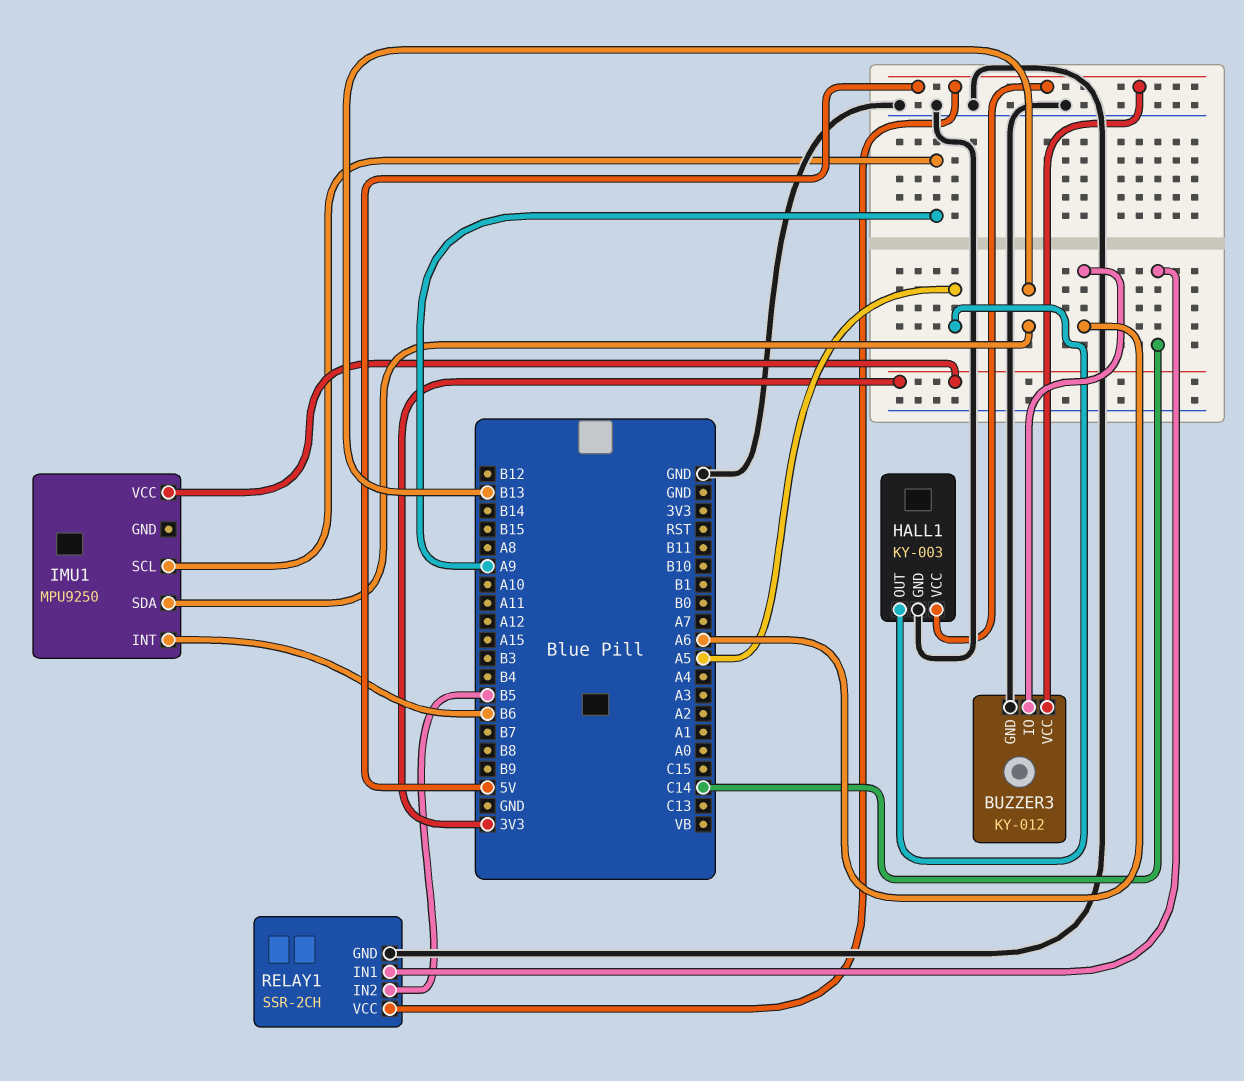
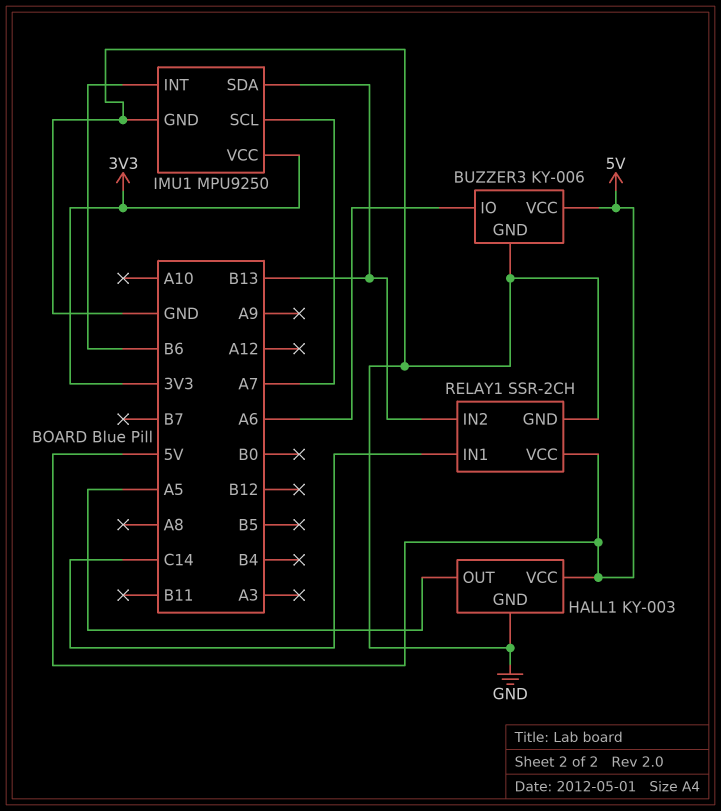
BUZZER3: KY-012 -> KY-006
IMU1 pin GND: none -> GND
IMU1 pin SCL: A9 -> A7
RELAY1 pin IN2: B5 -> B13

